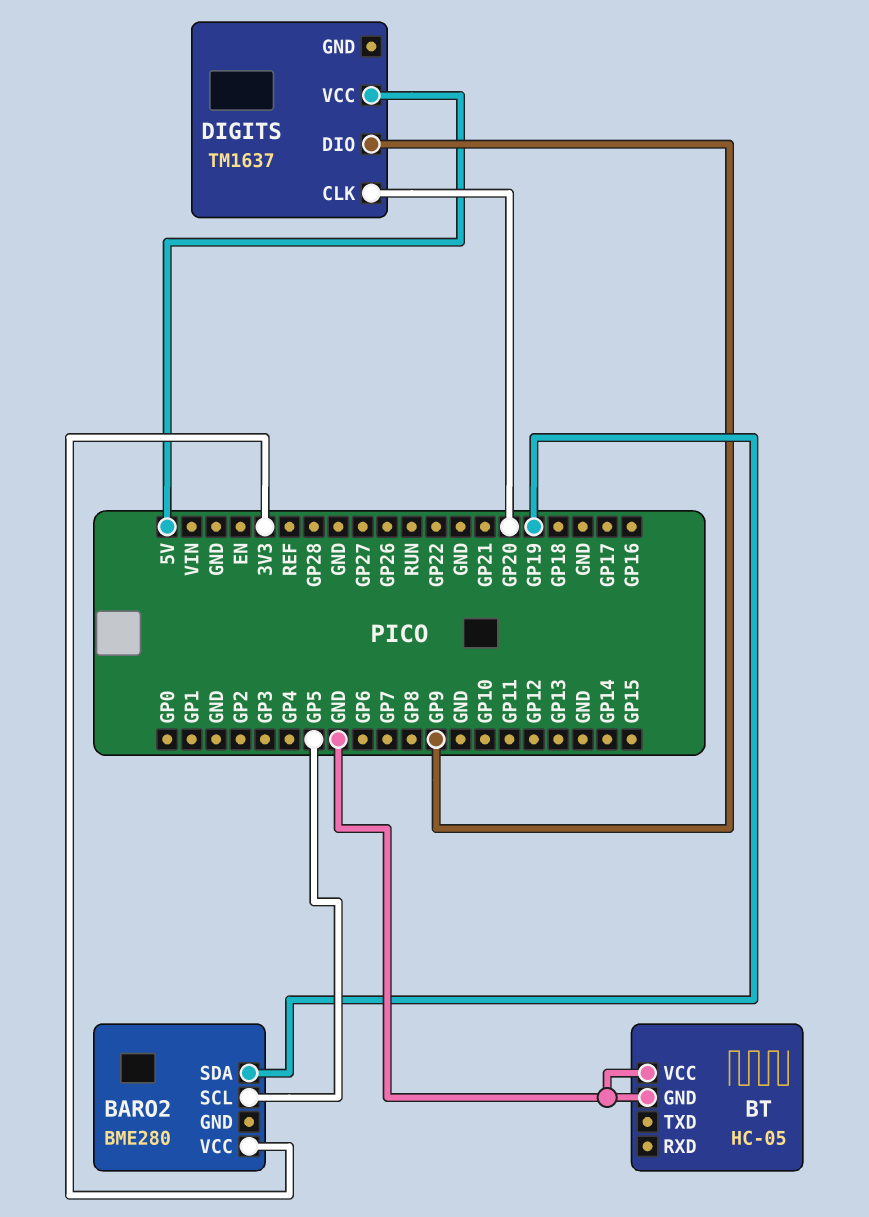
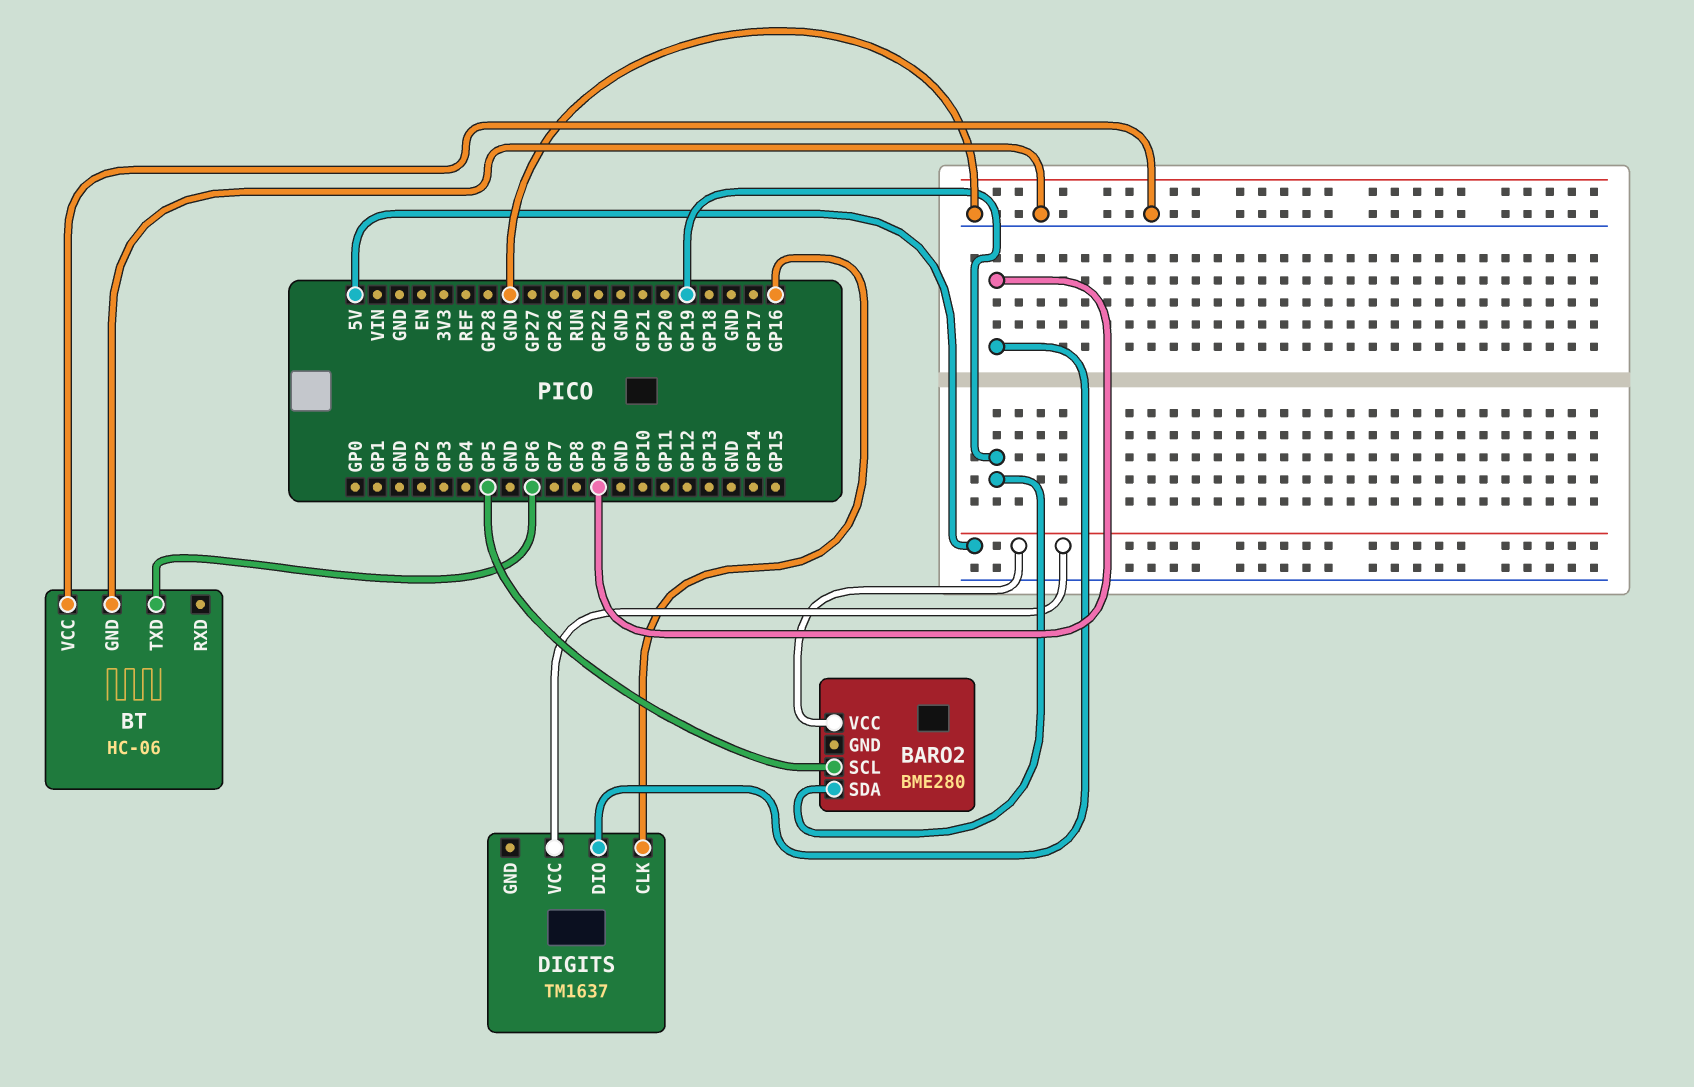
BARO2 pin VCC: 3V3 -> 5V
BT: HC-05 -> HC-06
BT pin TXD: none -> GP6
DIGITS pin CLK: GP20 -> GP16

